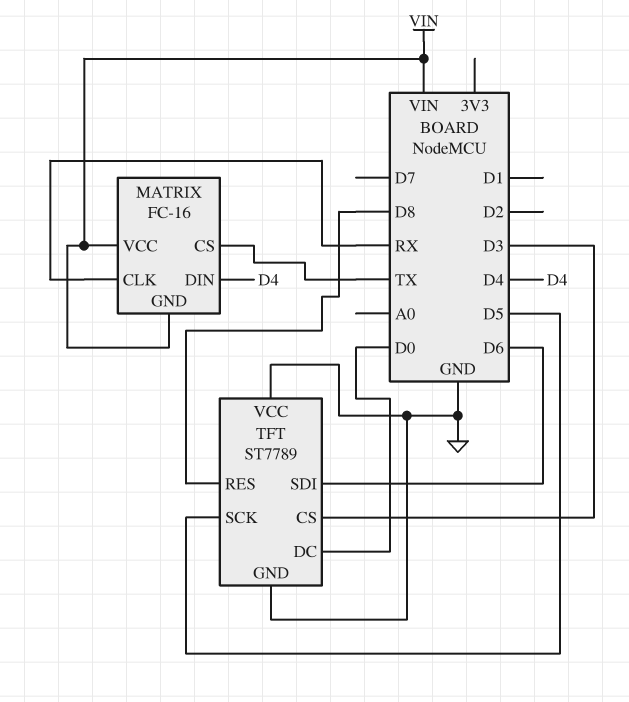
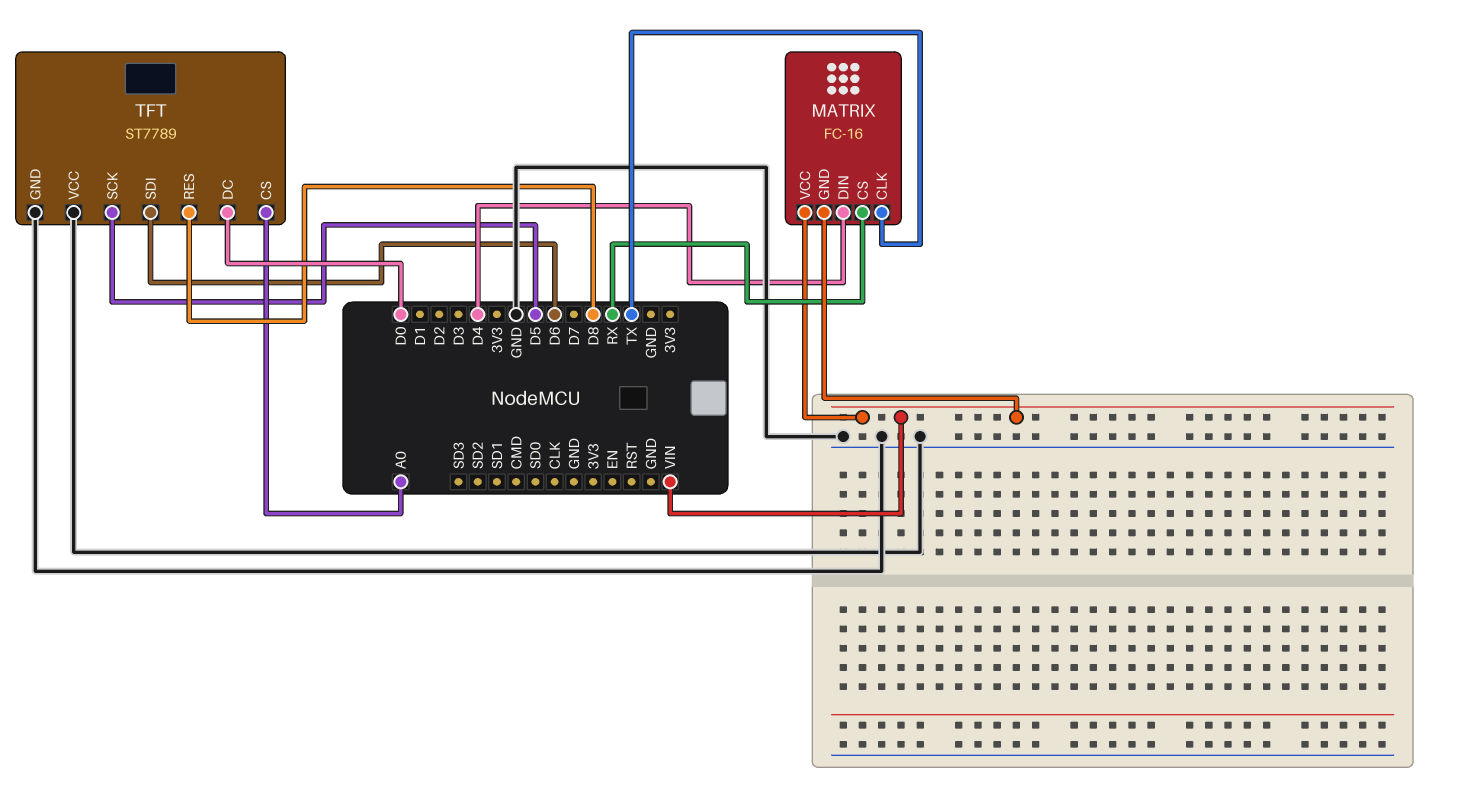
MATRIX pin CLK: RX -> TX
MATRIX pin CS: TX -> RX
TFT pin CS: D3 -> A0

